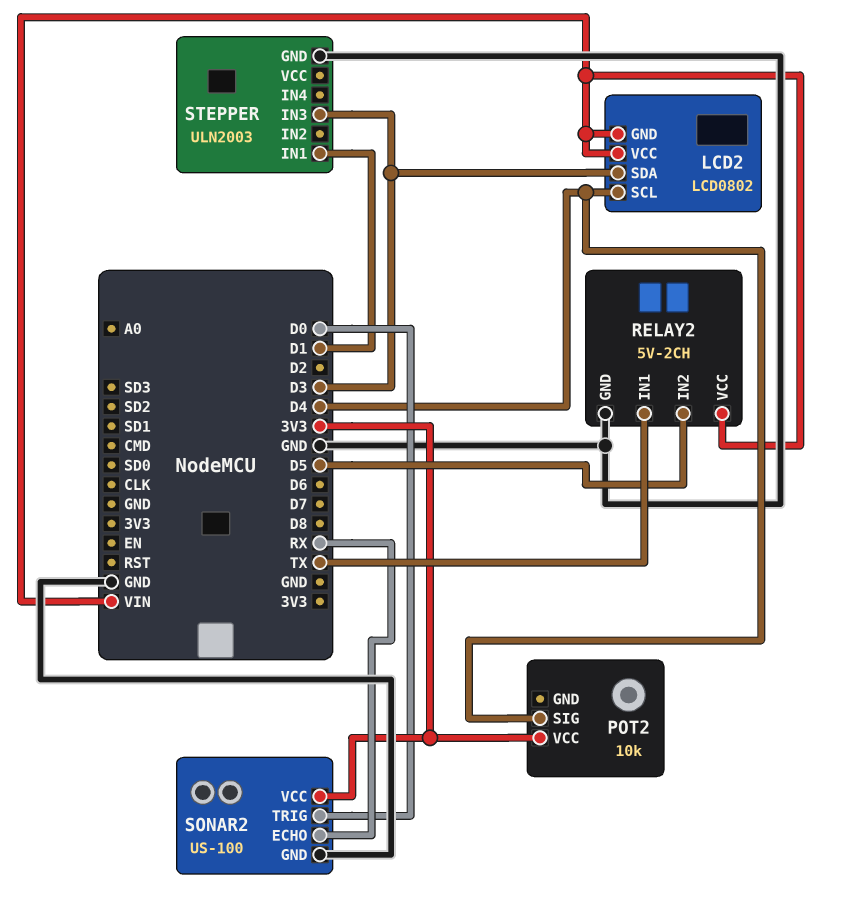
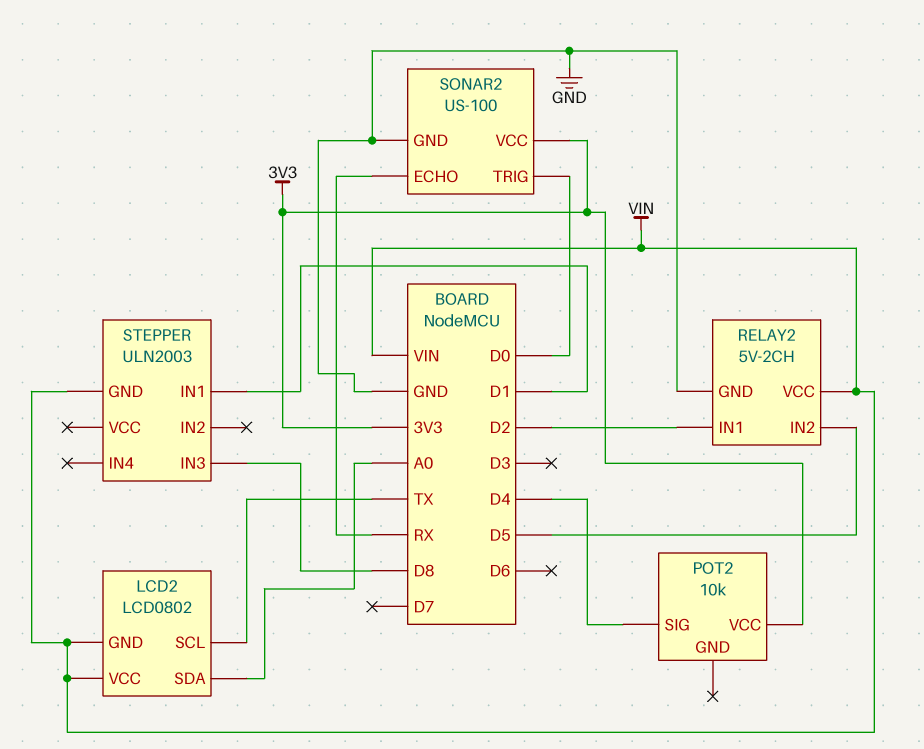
LCD2 pin SCL: D4 -> TX
LCD2 pin SDA: D3 -> A0
RELAY2 pin IN1: TX -> D2
STEPPER pin GND: GND -> VIN
STEPPER pin IN3: D3 -> D8

